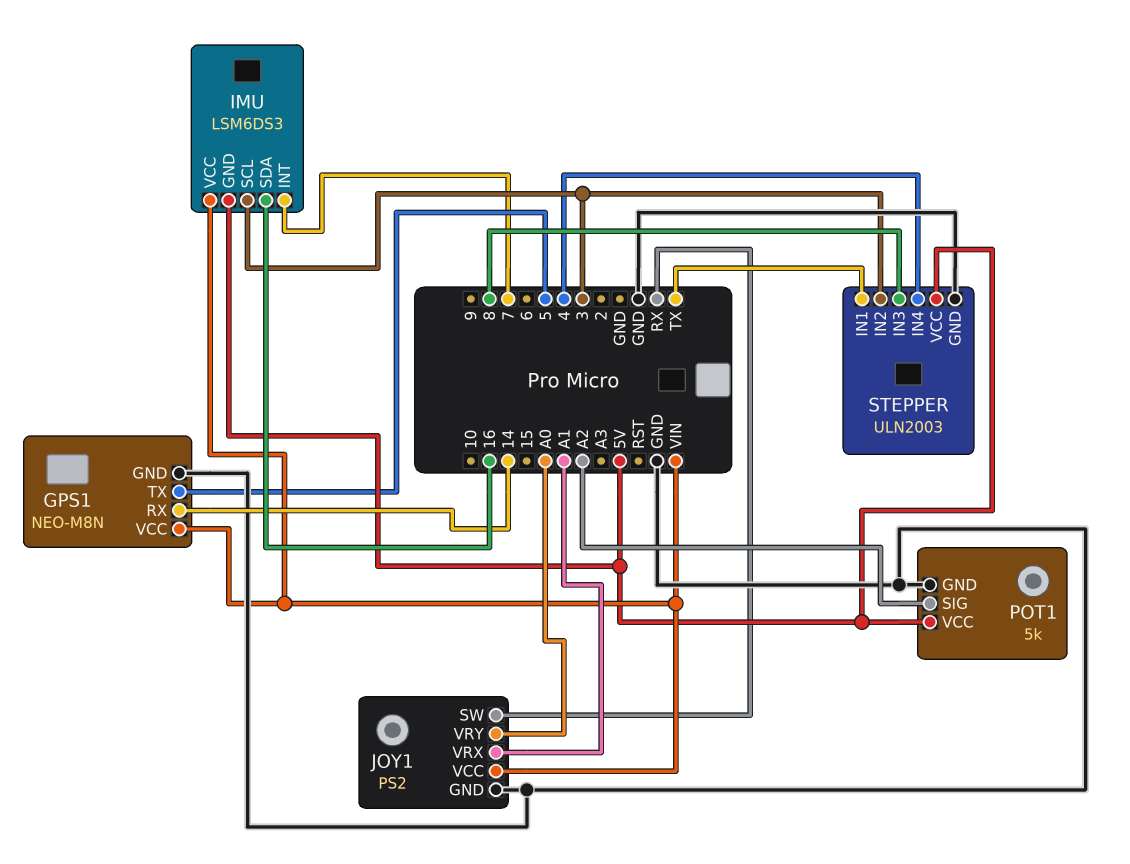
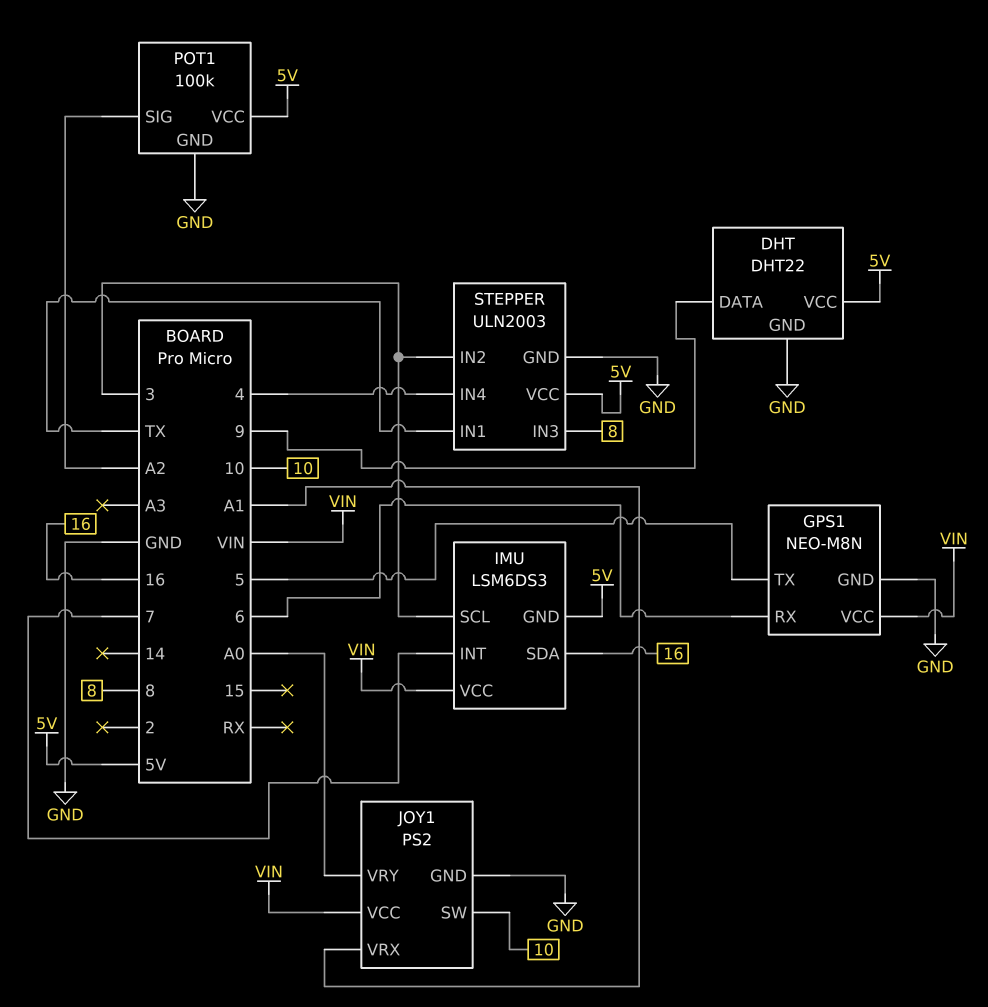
DHT: none -> DHT22
DHT pin DATA: none -> 9
DHT pin GND: none -> GND
DHT pin VCC: none -> 5V
GPS1 pin RX: 14 -> 6
JOY1 pin SW: RX -> 10
POT1: 5k -> 100k

